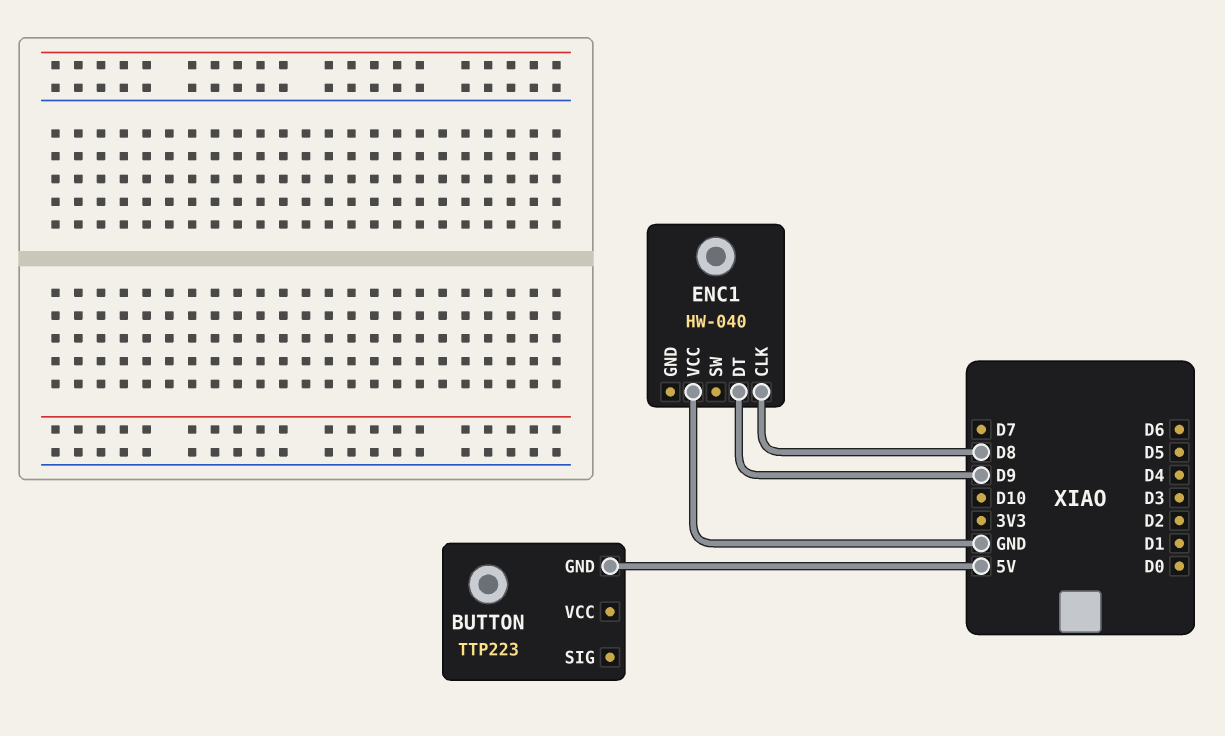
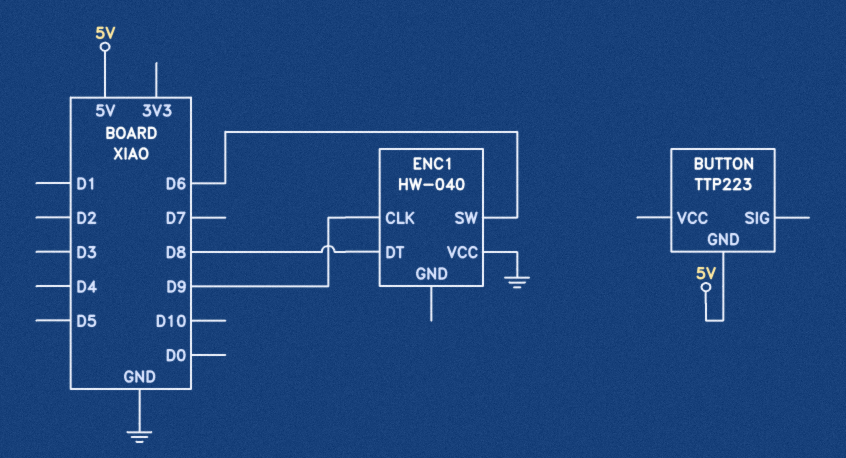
ENC1 pin CLK: D8 -> D9
ENC1 pin DT: D9 -> D8
ENC1 pin SW: none -> D6

